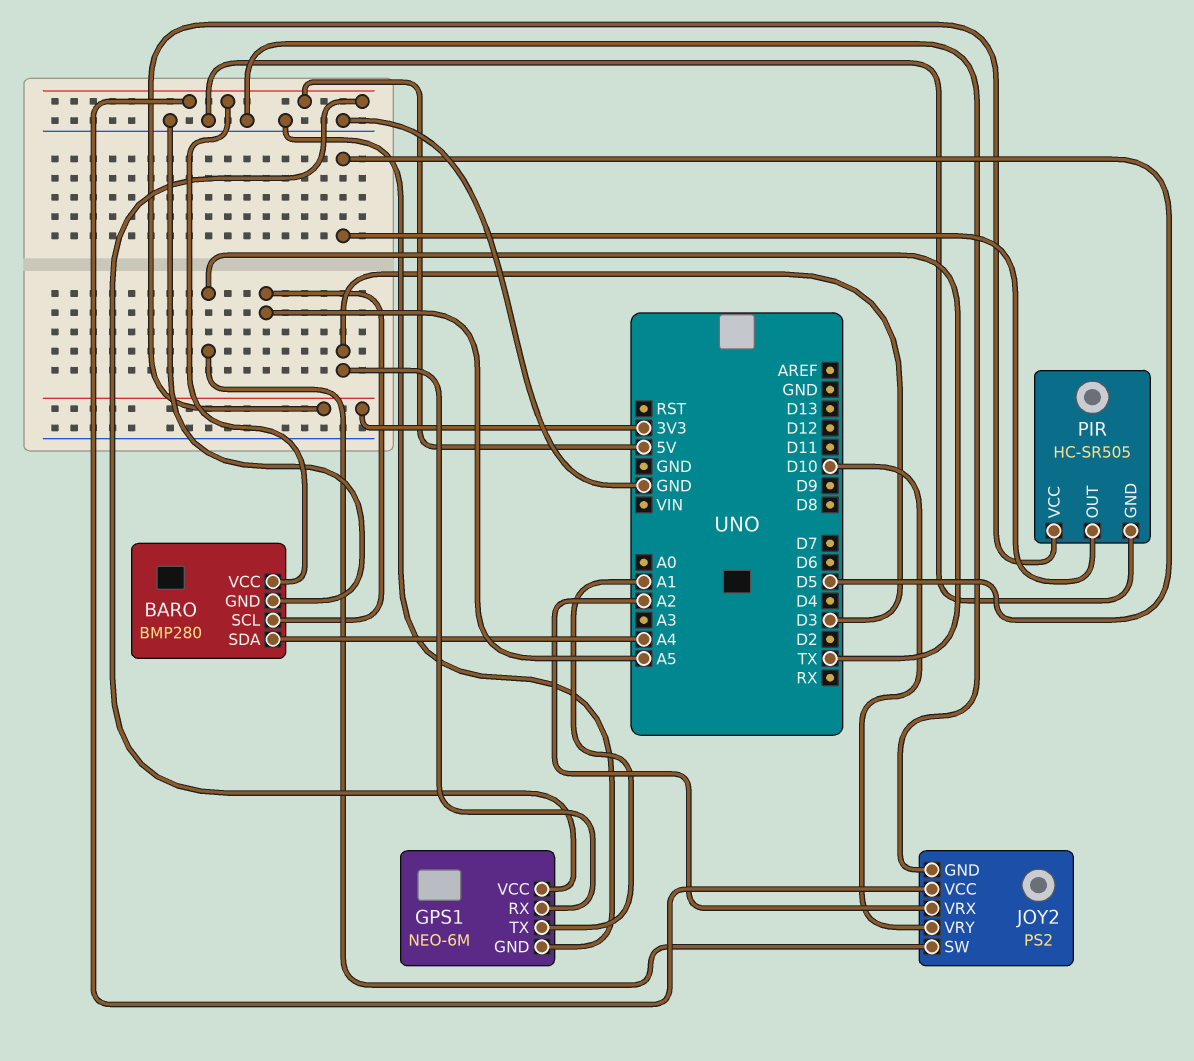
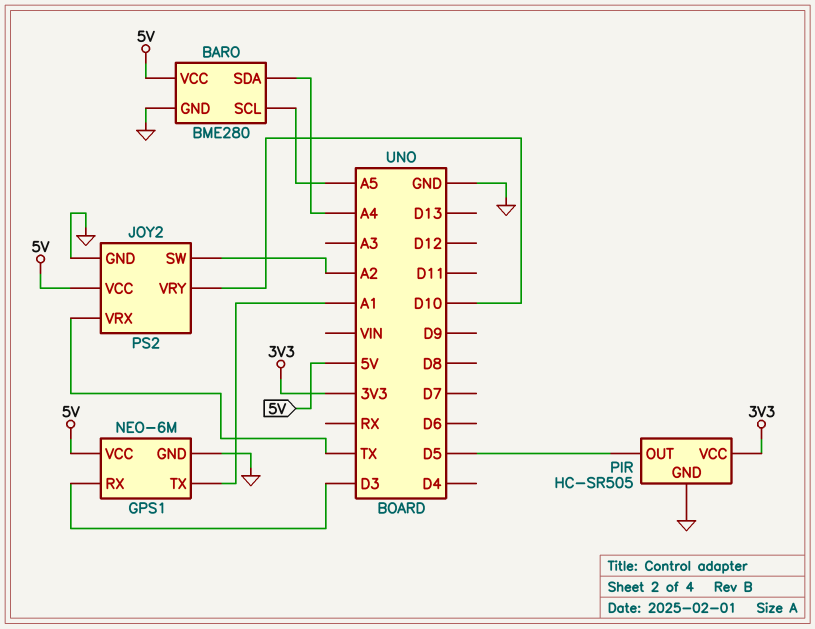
BARO: BMP280 -> BME280
JOY2 pin SW: TX -> A2
JOY2 pin VRX: A2 -> TX

